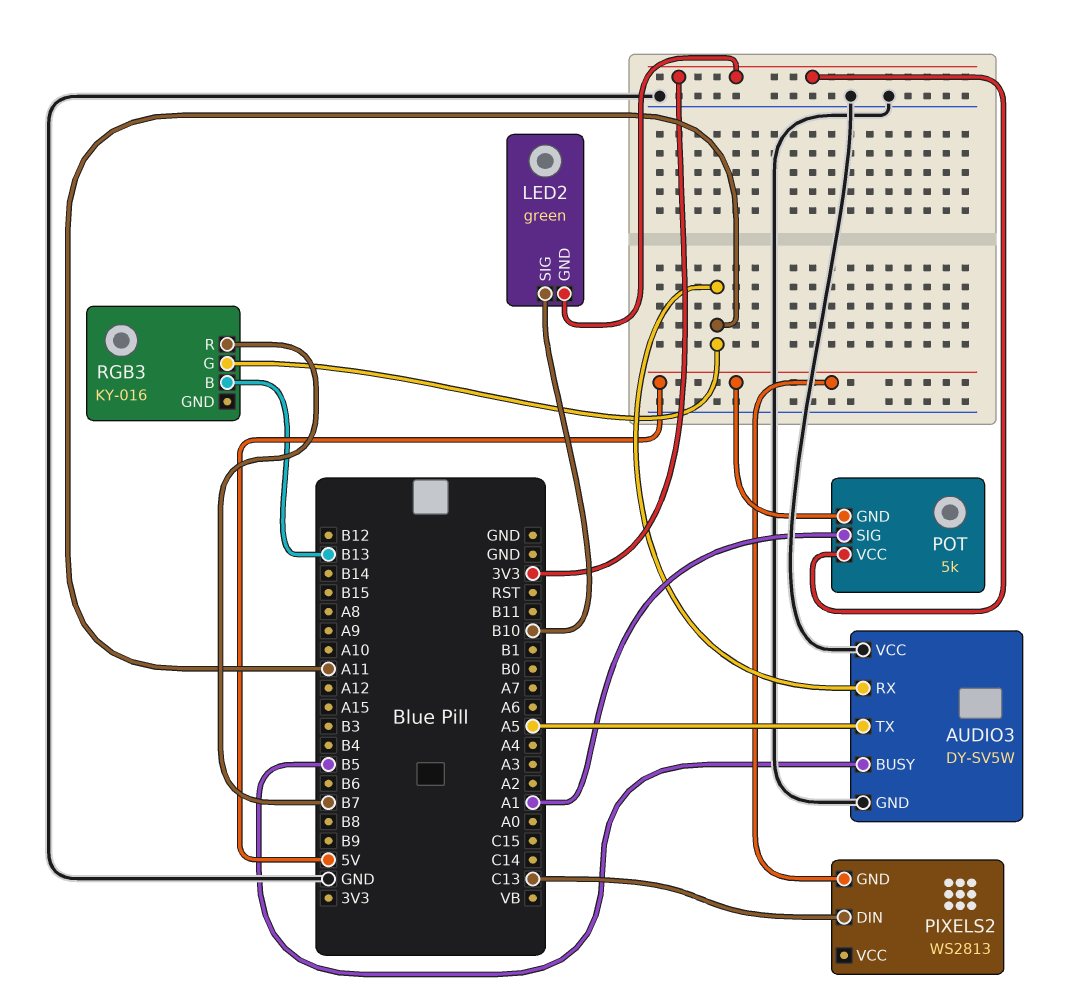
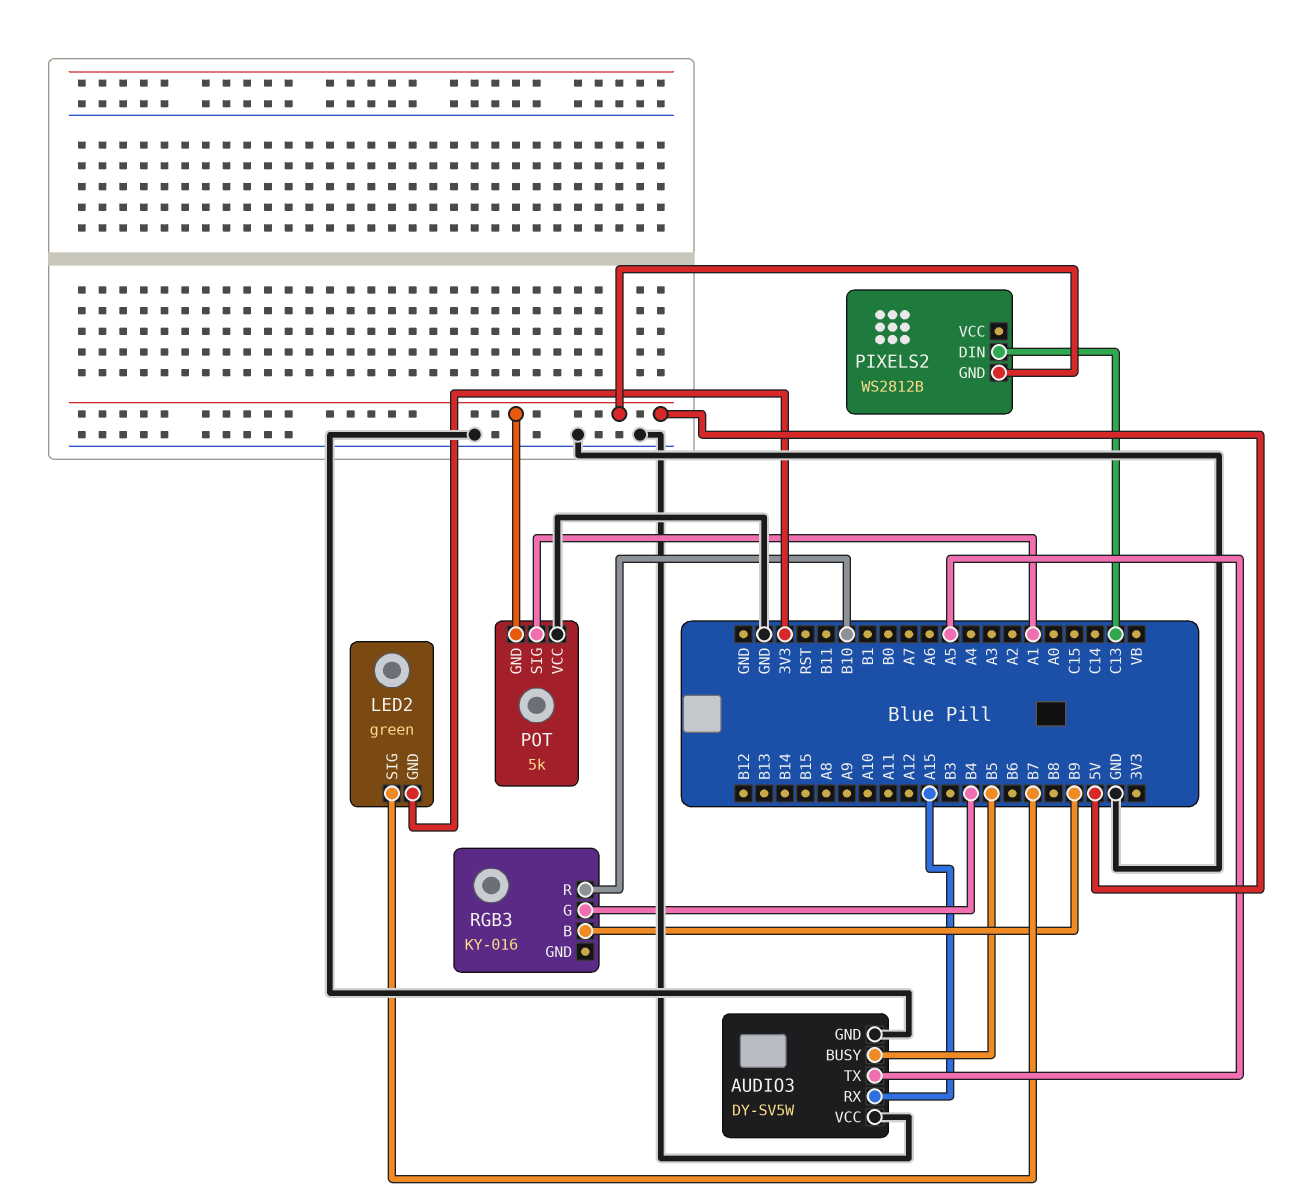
AUDIO3 pin RX: A11 -> A15
LED2 pin SIG: B10 -> B7
PIXELS2: WS2813 -> WS2812B
POT pin VCC: 3V3 -> GND
RGB3 pin B: B13 -> B9
RGB3 pin G: A11 -> B4
RGB3 pin R: B7 -> B10

